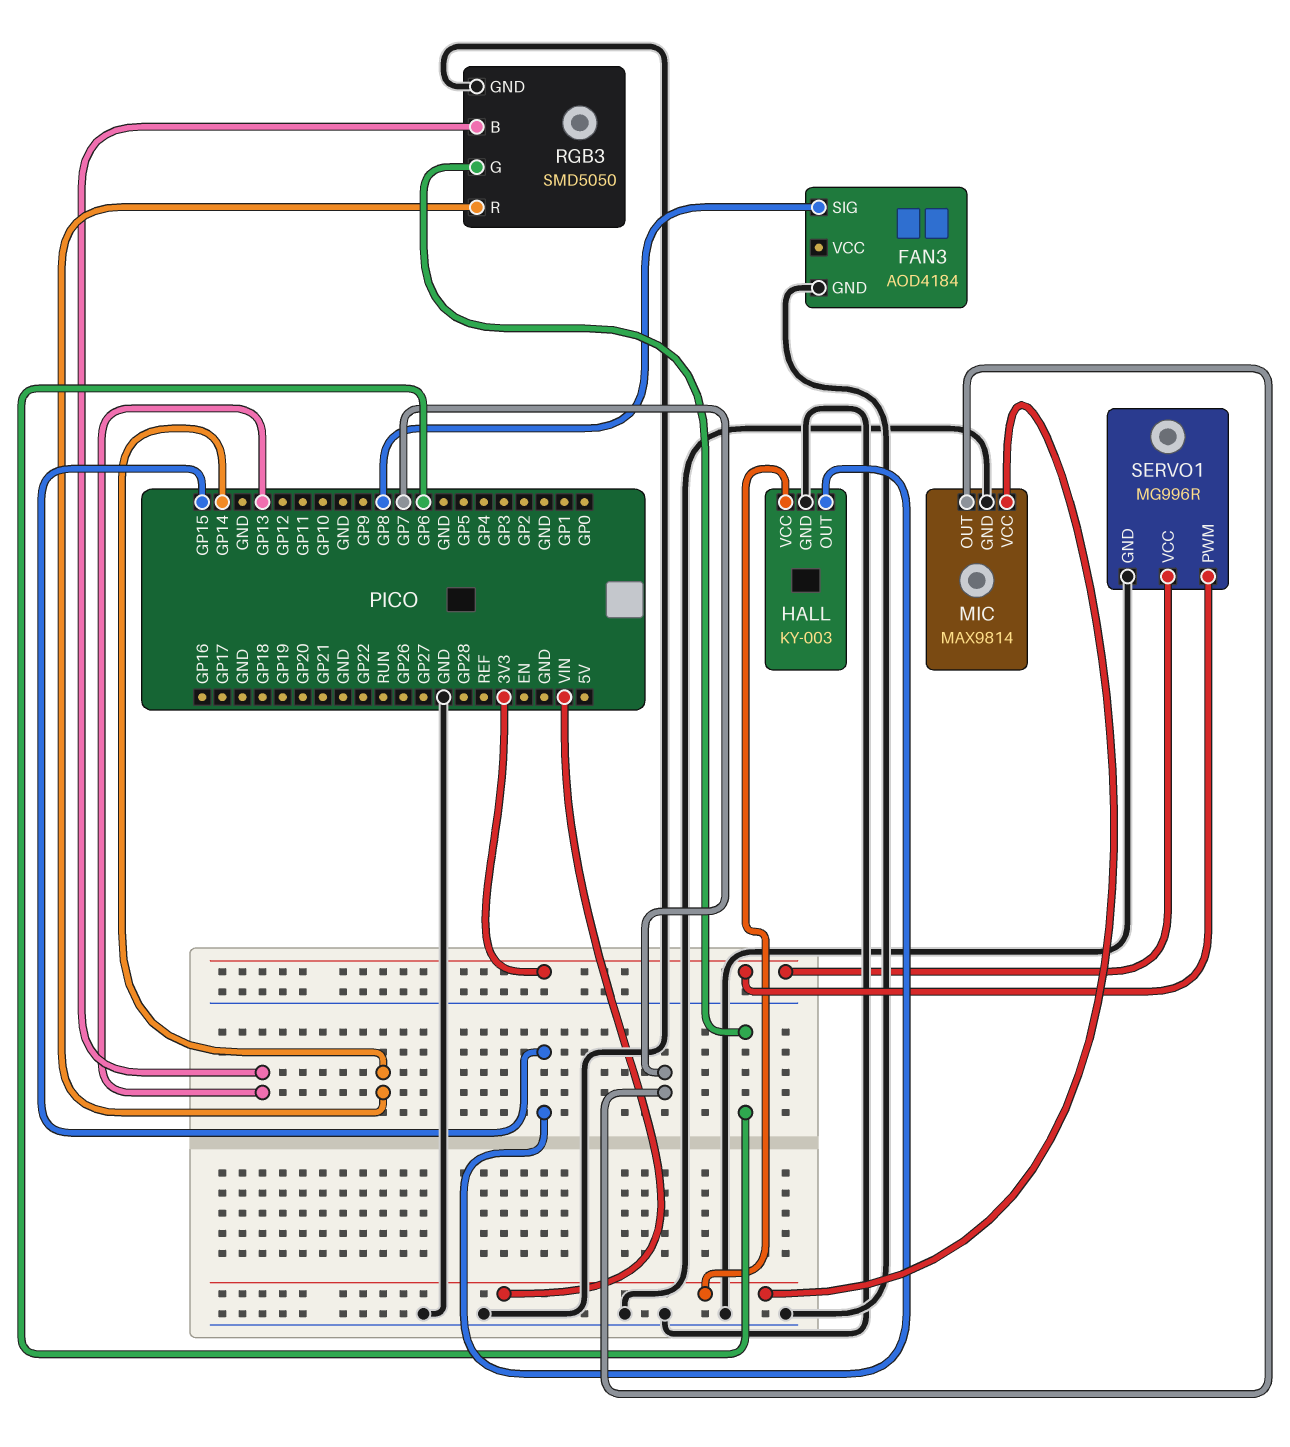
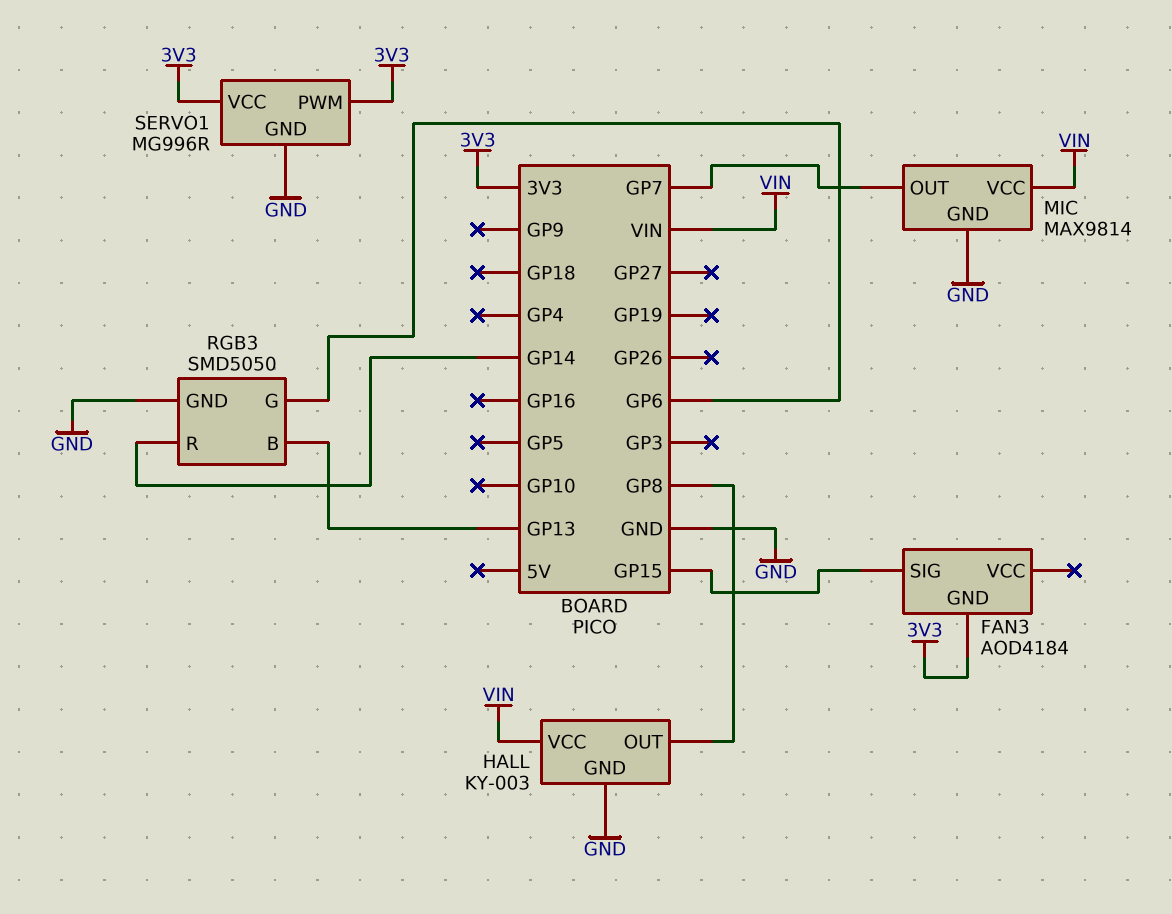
FAN3 pin GND: GND -> 3V3
FAN3 pin SIG: GP8 -> GP15
HALL pin OUT: GP15 -> GP8

